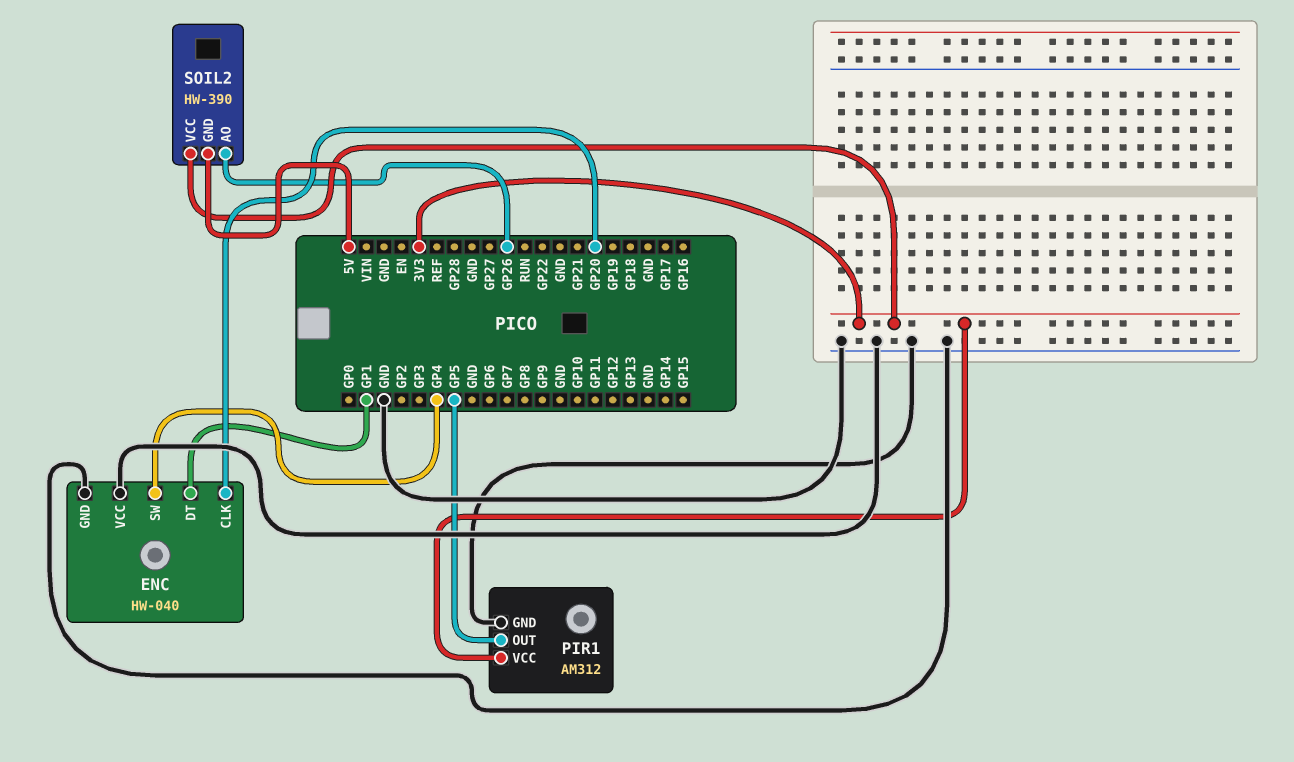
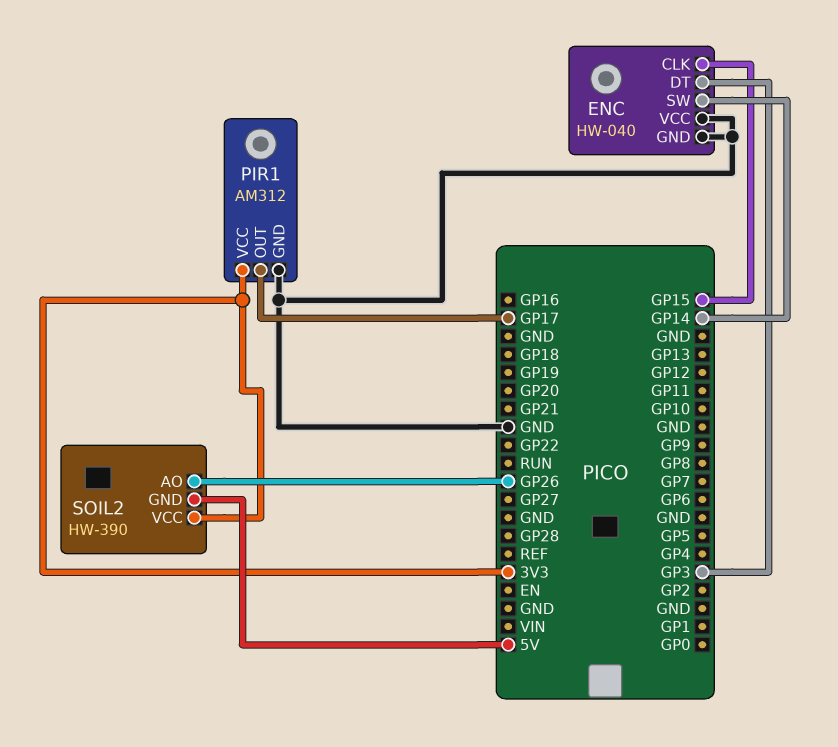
ENC pin CLK: GP20 -> GP15
ENC pin DT: GP1 -> GP3
ENC pin SW: GP4 -> GP14
PIR1 pin OUT: GP5 -> GP17

